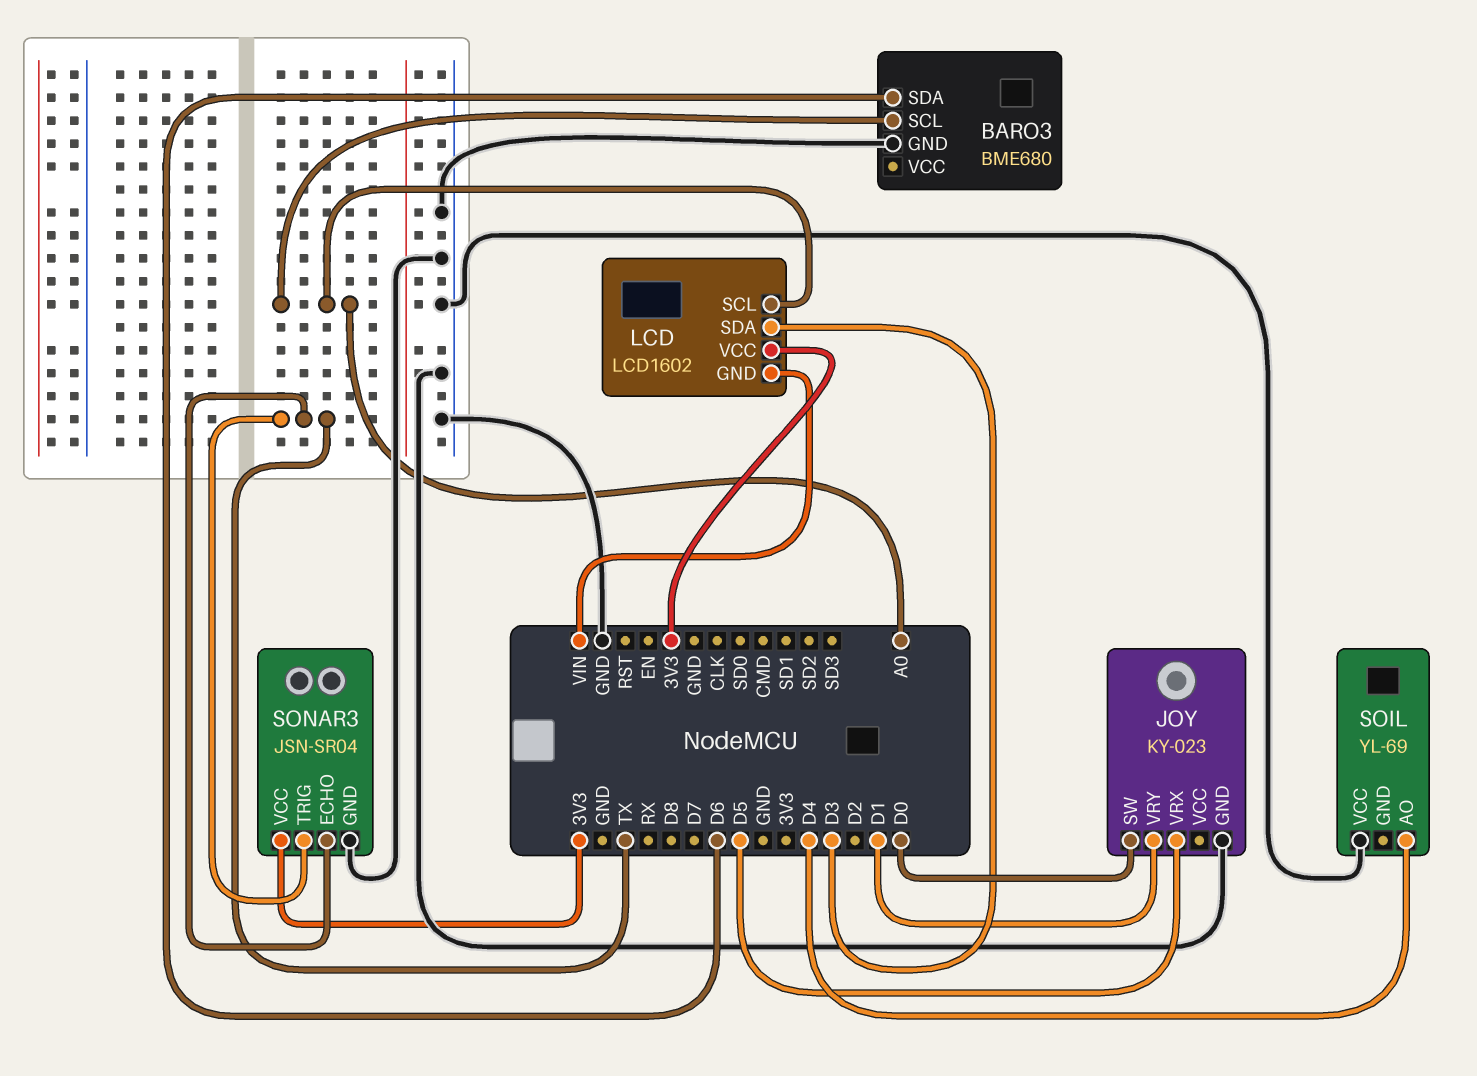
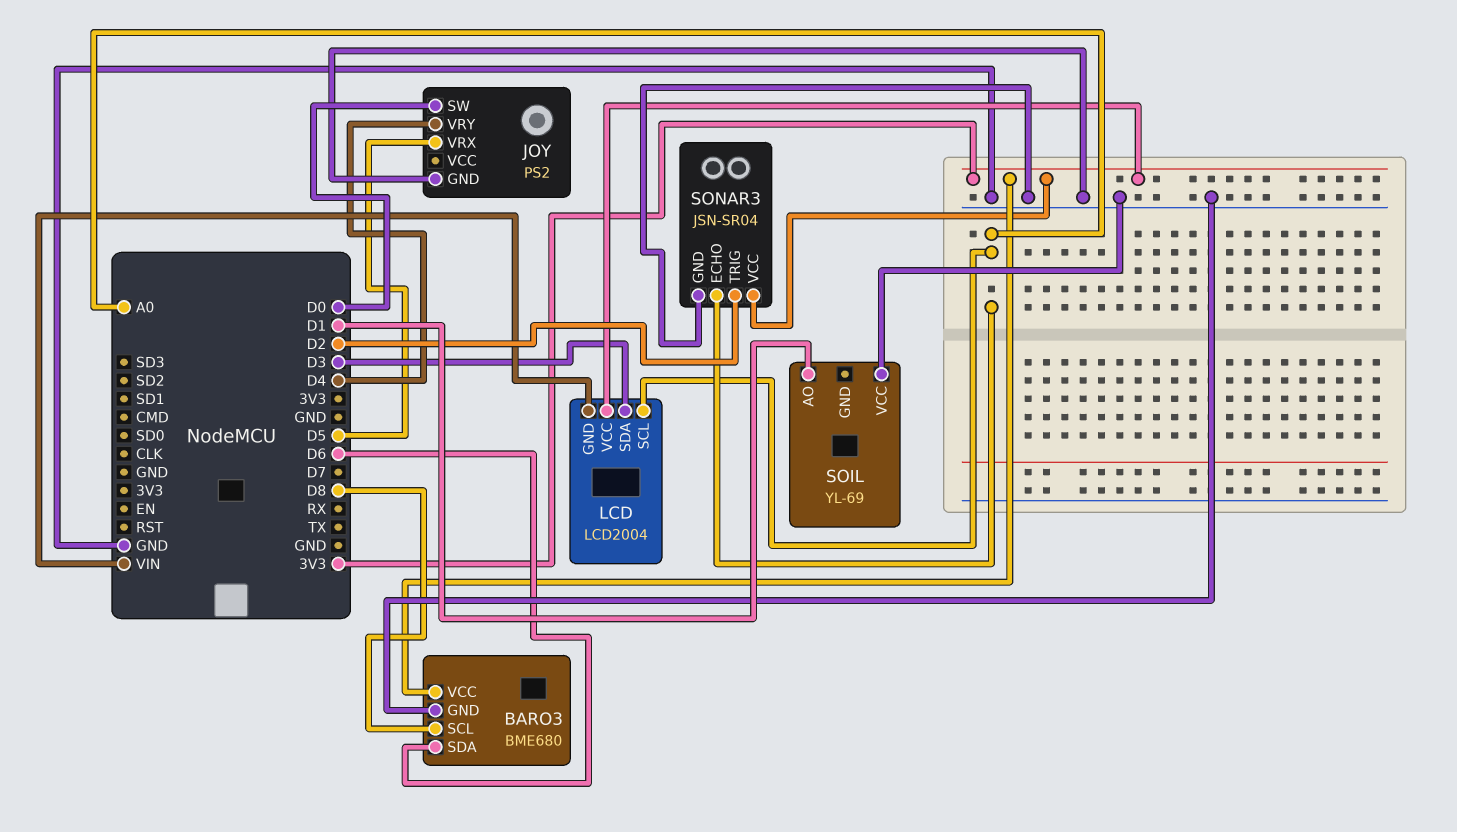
BARO3 pin SCL: A0 -> D8
BARO3 pin VCC: none -> 3V3
JOY: KY-023 -> PS2
JOY pin VRY: D1 -> D4
LCD: LCD1602 -> LCD2004
SOIL pin AO: D4 -> D1
SONAR3 pin ECHO: TX -> A0
SONAR3 pin TRIG: TX -> D2

